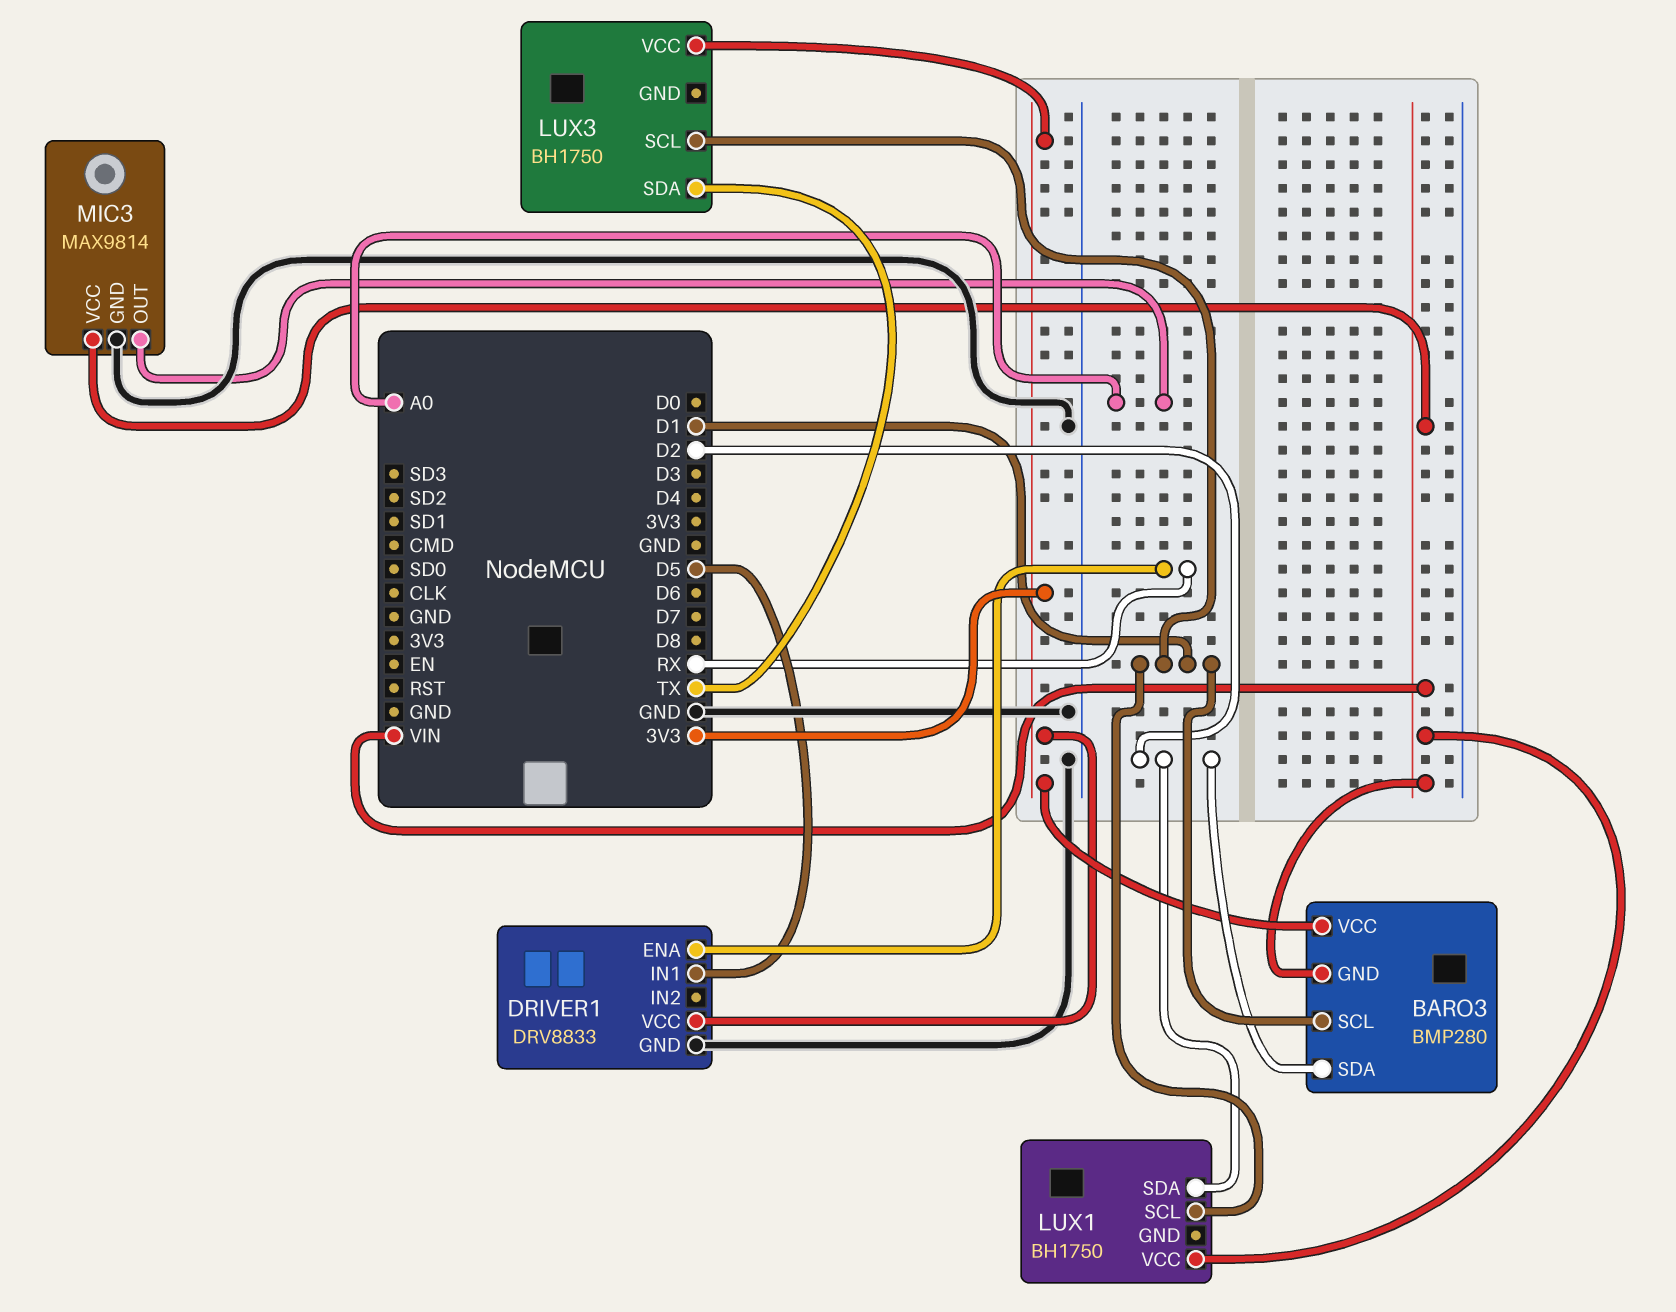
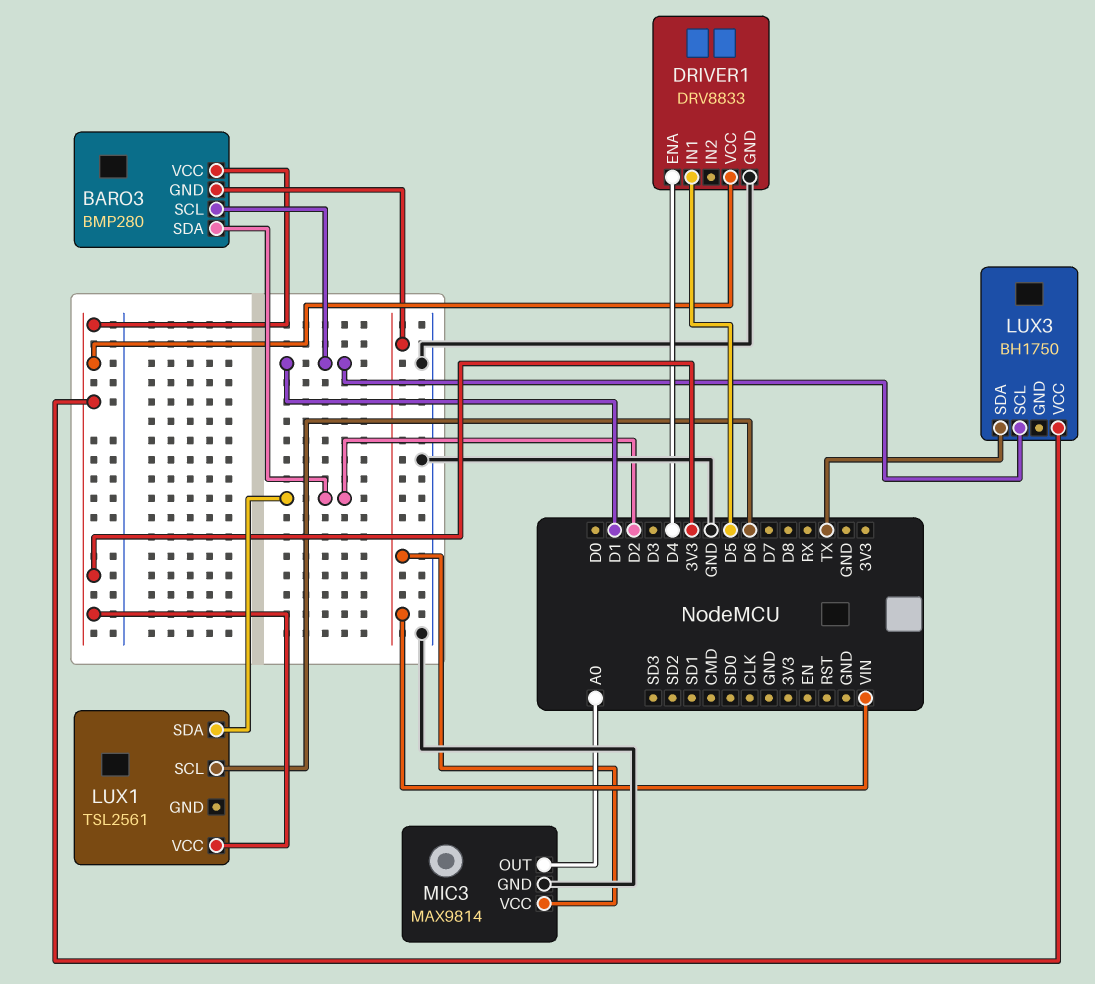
DRIVER1 pin ENA: RX -> D4
LUX1: BH1750 -> TSL2561
LUX1 pin SCL: D1 -> D6
LUX1 pin VCC: VIN -> 3V3

